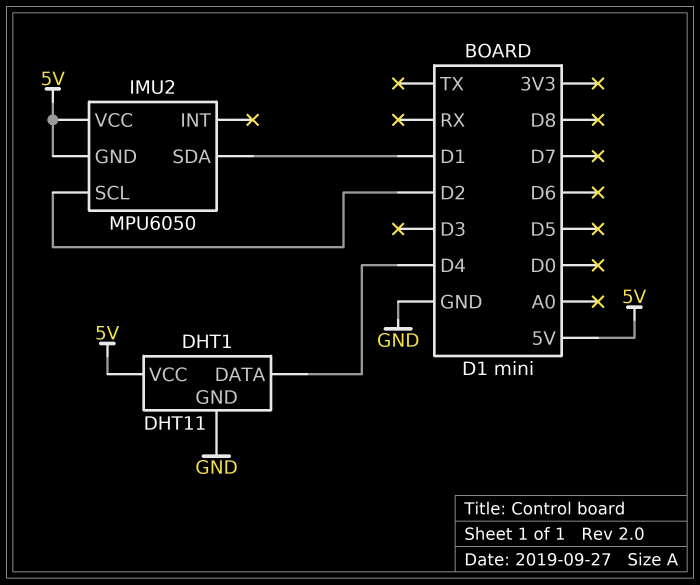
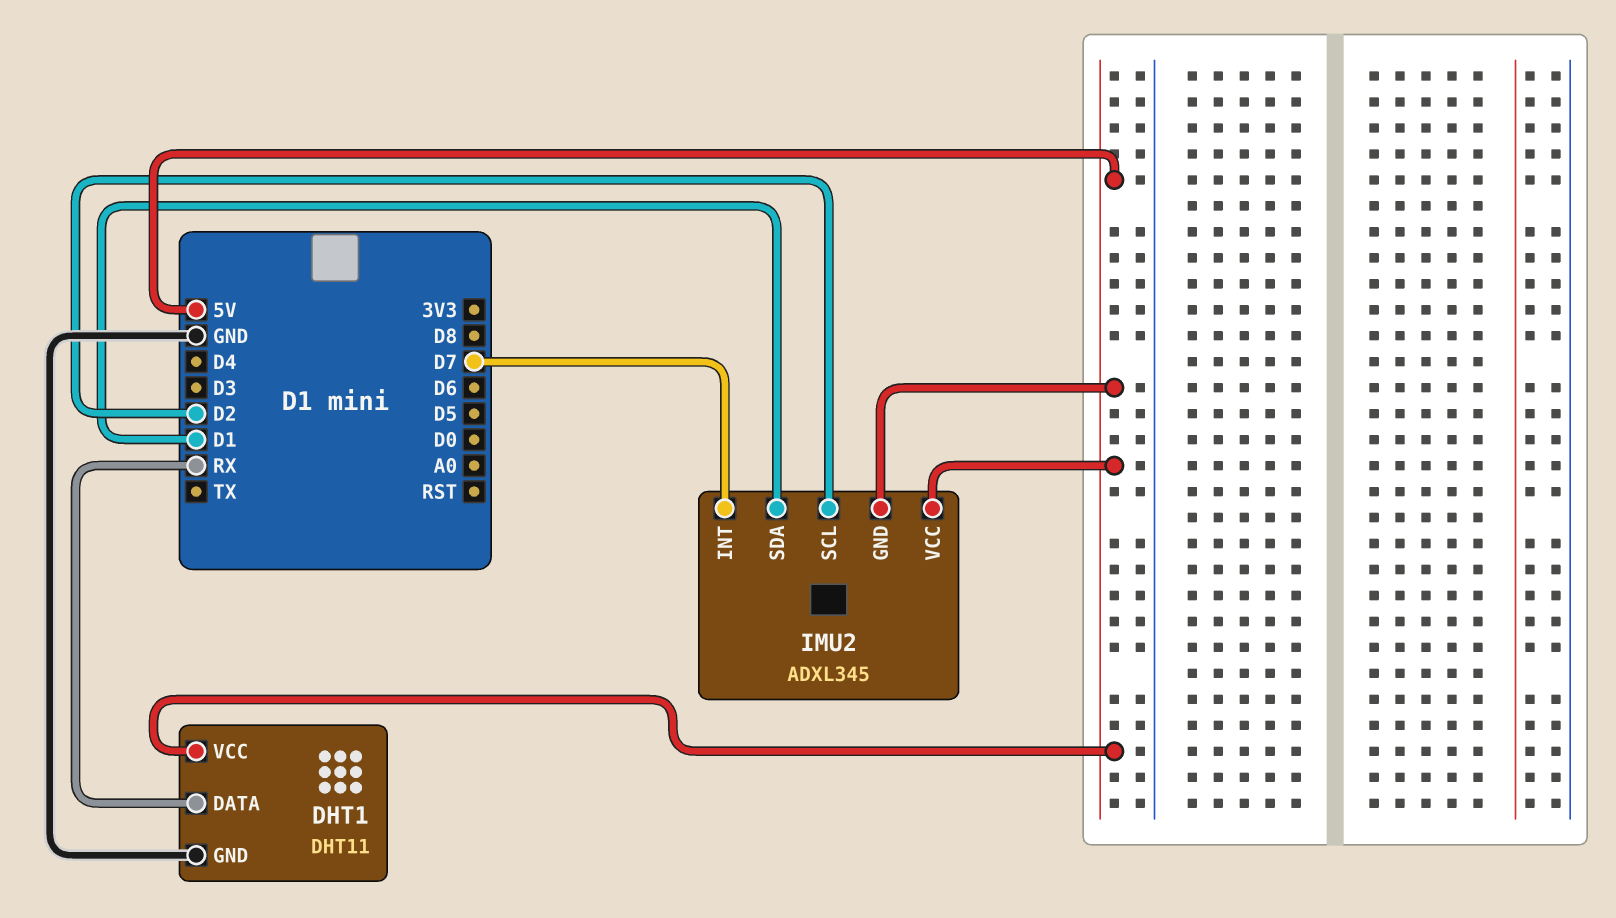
DHT1 pin DATA: D4 -> RX
IMU2: MPU6050 -> ADXL345
IMU2 pin INT: none -> D7

